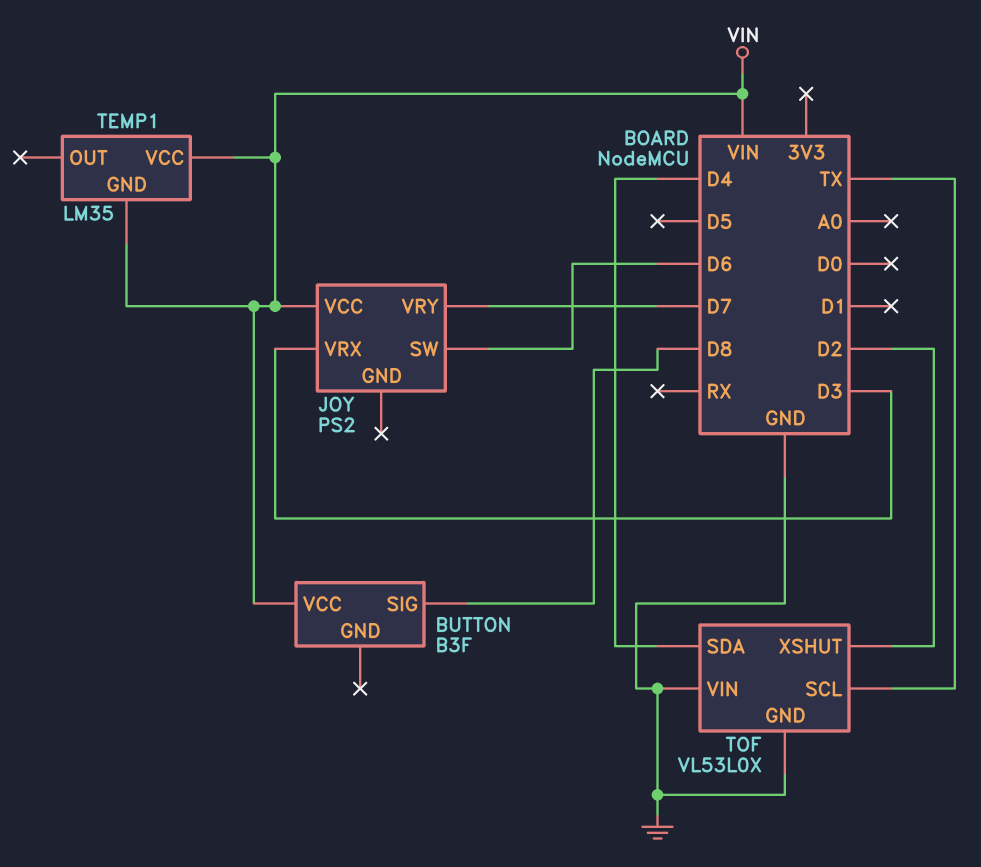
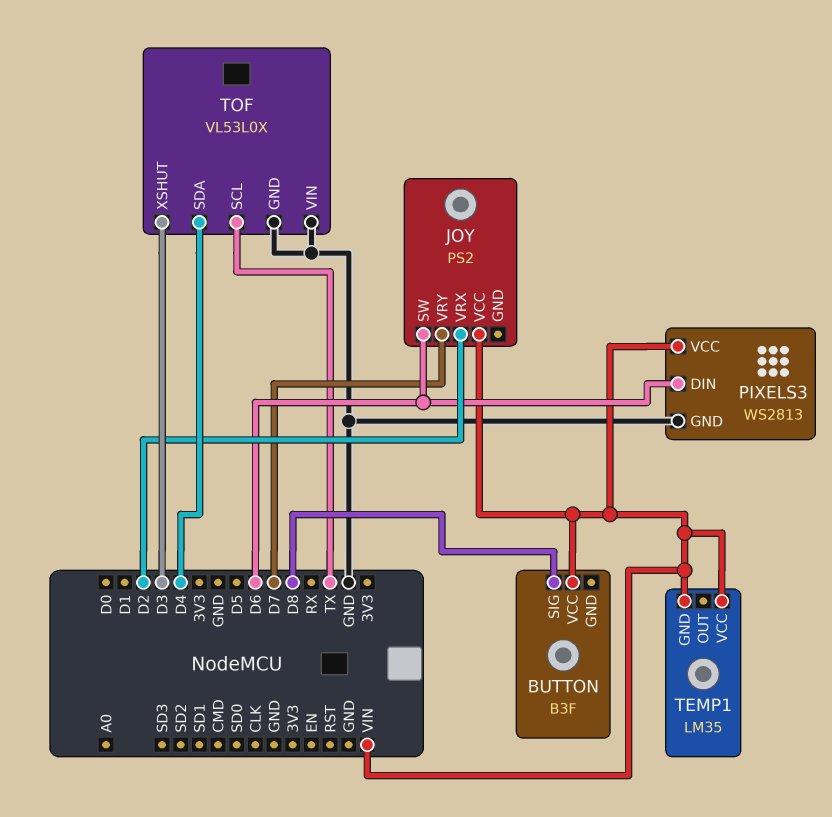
JOY pin VRX: D3 -> D2
PIXELS3: none -> WS2813
PIXELS3 pin DIN: none -> D6
PIXELS3 pin GND: none -> GND
PIXELS3 pin VCC: none -> VIN
TOF pin XSHUT: D2 -> D3

